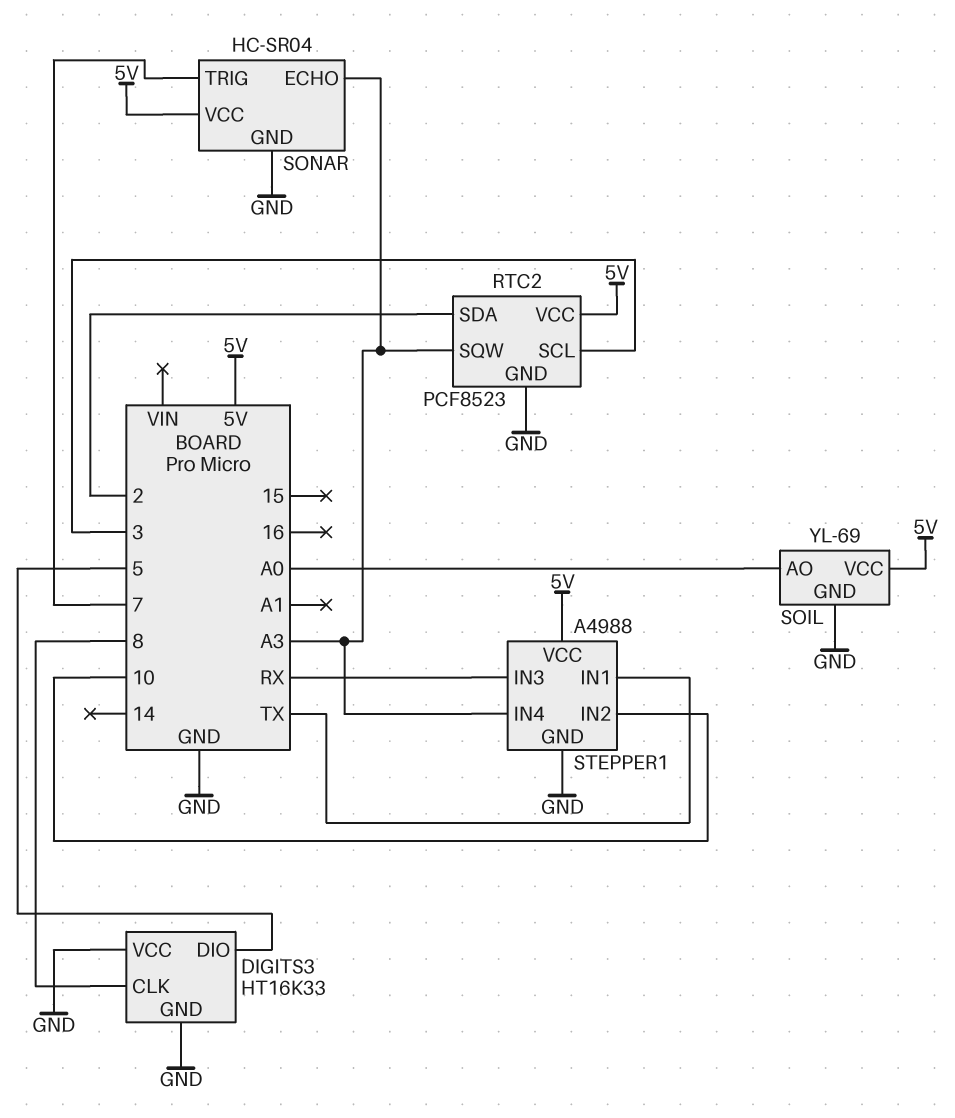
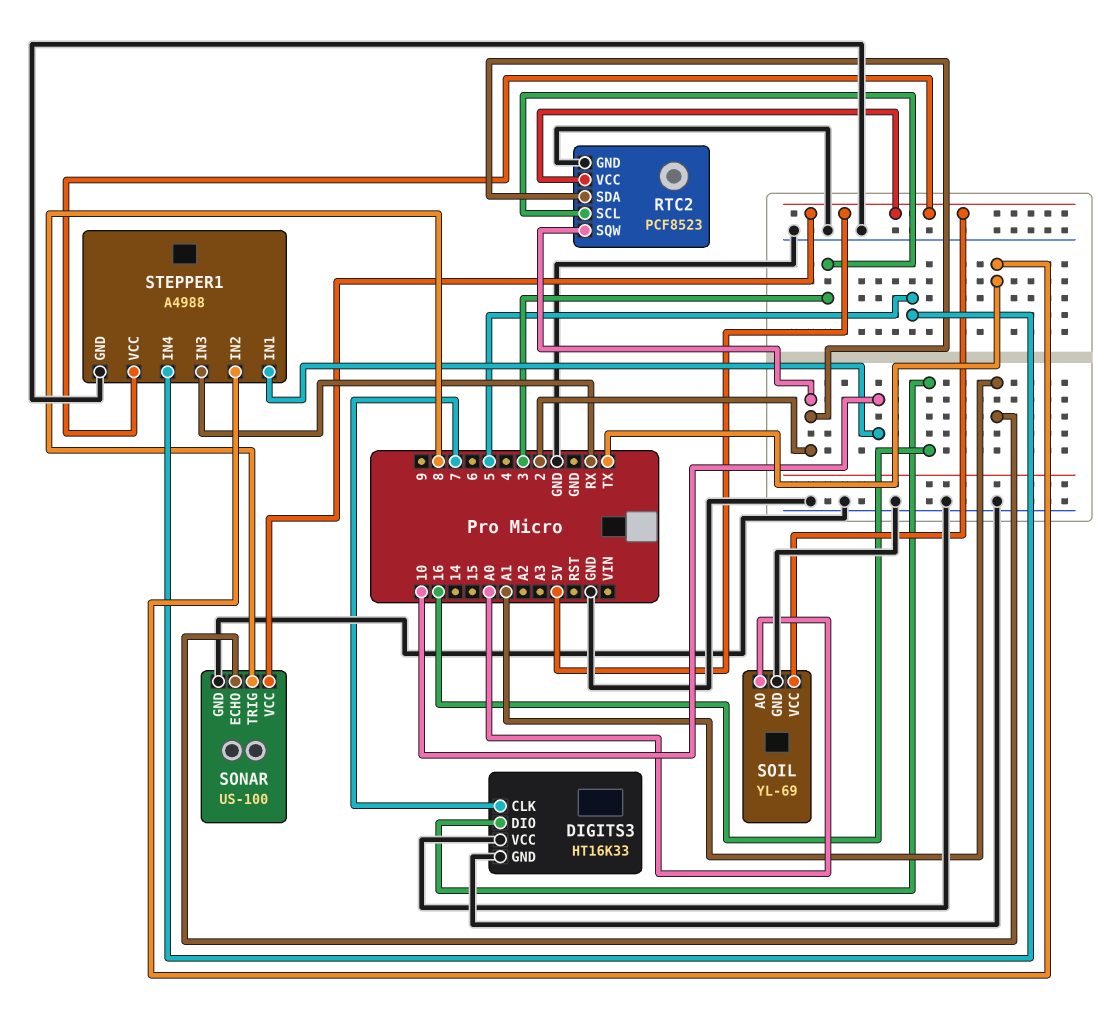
DIGITS3 pin CLK: 8 -> 7
DIGITS3 pin DIO: 5 -> 16
RTC2 pin SQW: A3 -> 2
SONAR: HC-SR04 -> US-100
SONAR pin ECHO: A3 -> A1
SONAR pin TRIG: 7 -> 8
STEPPER1 pin IN1: TX -> 10
STEPPER1 pin IN2: 10 -> TX
STEPPER1 pin IN4: A3 -> 5

